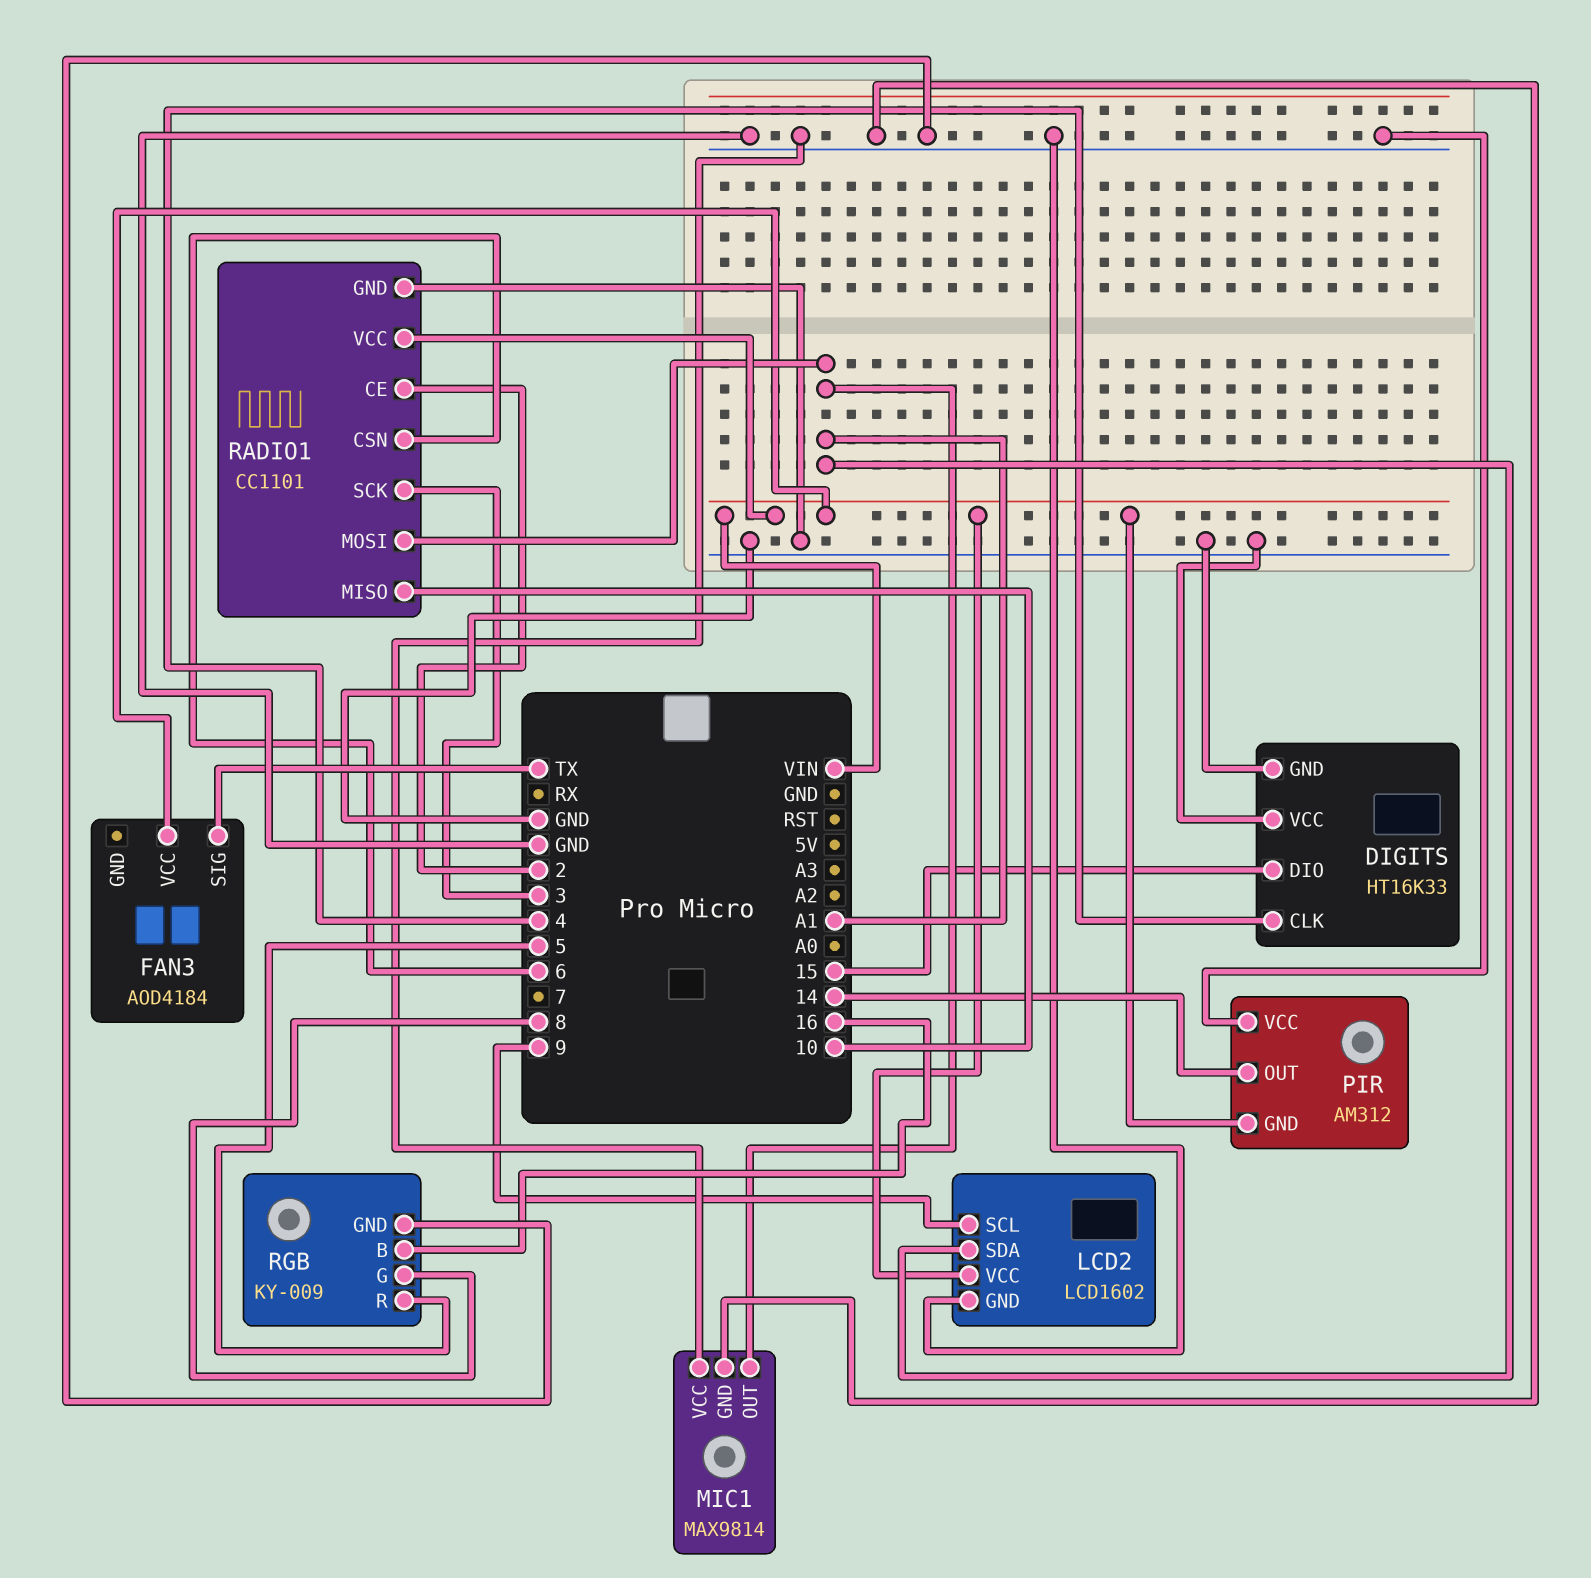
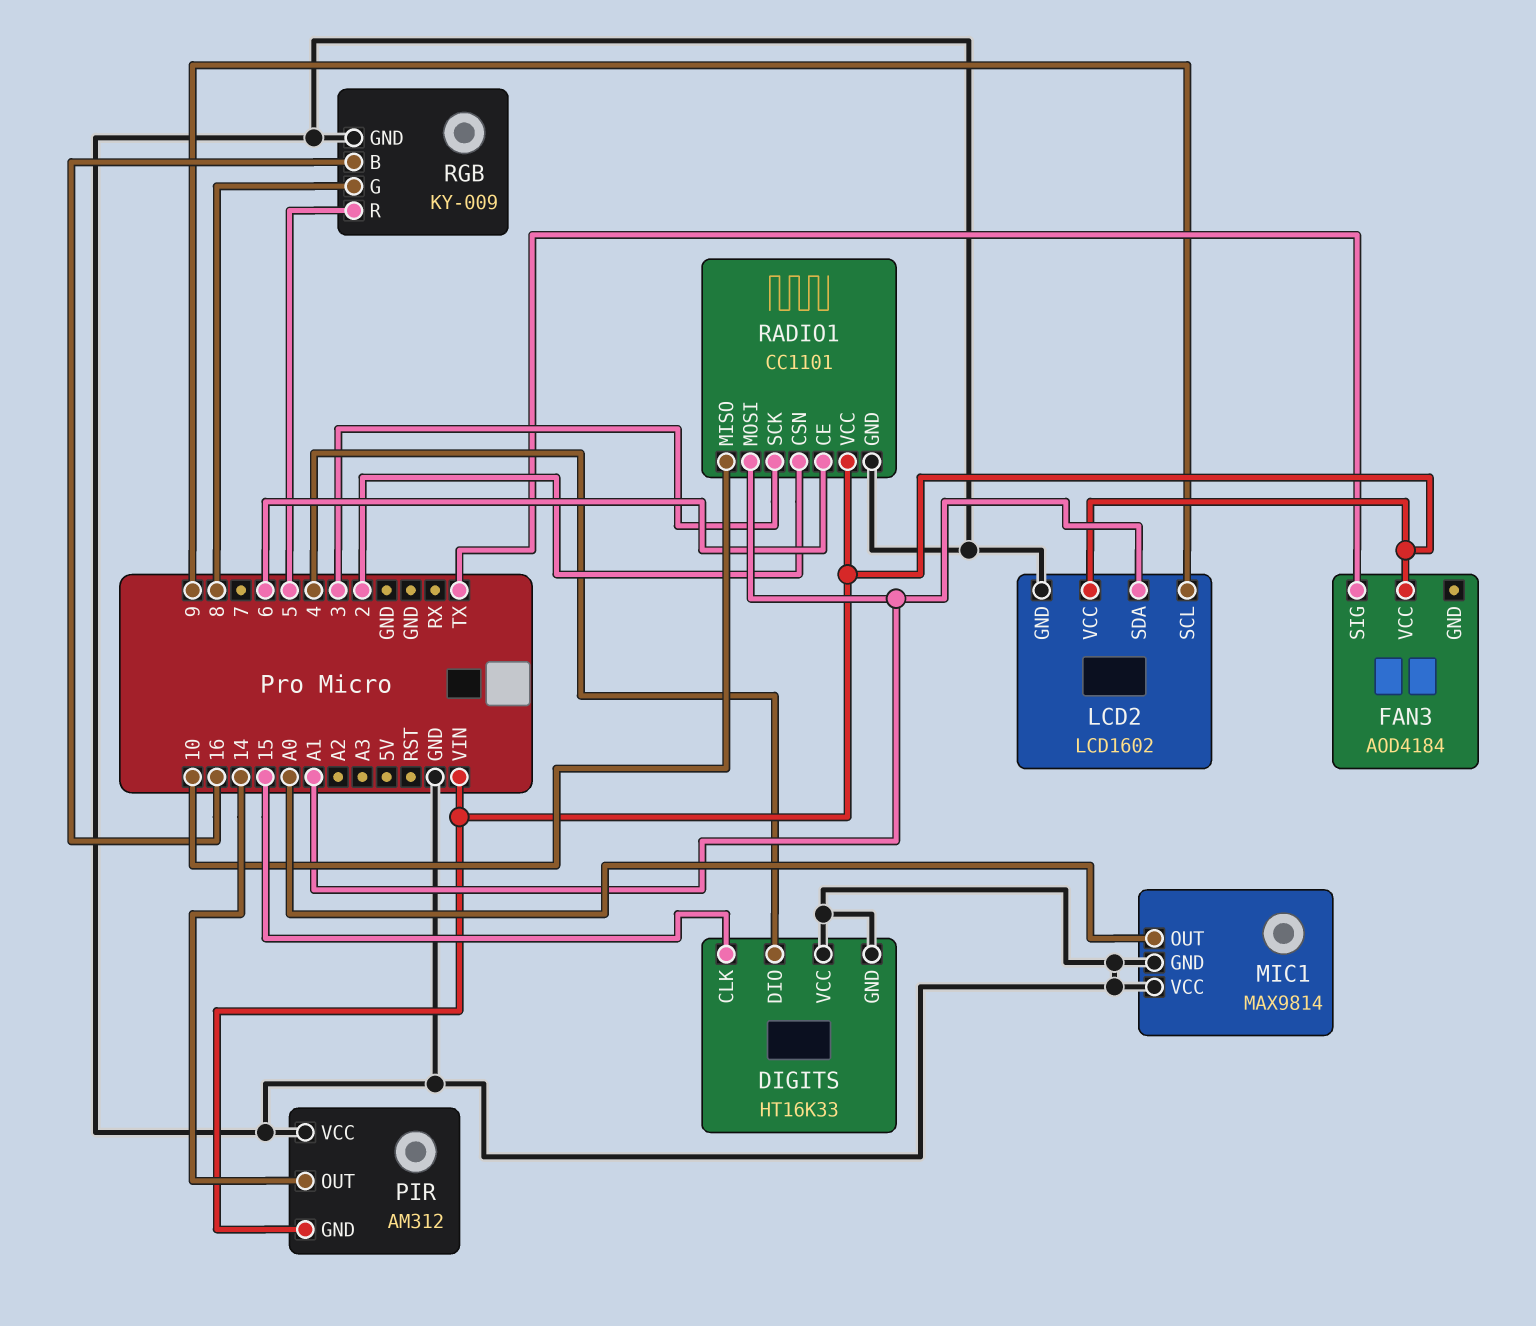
DIGITS pin CLK: 4 -> 15
DIGITS pin DIO: 15 -> 4
MIC1 pin OUT: A1 -> A0
RADIO1 pin CE: 2 -> 6
RADIO1 pin CSN: 6 -> 2

